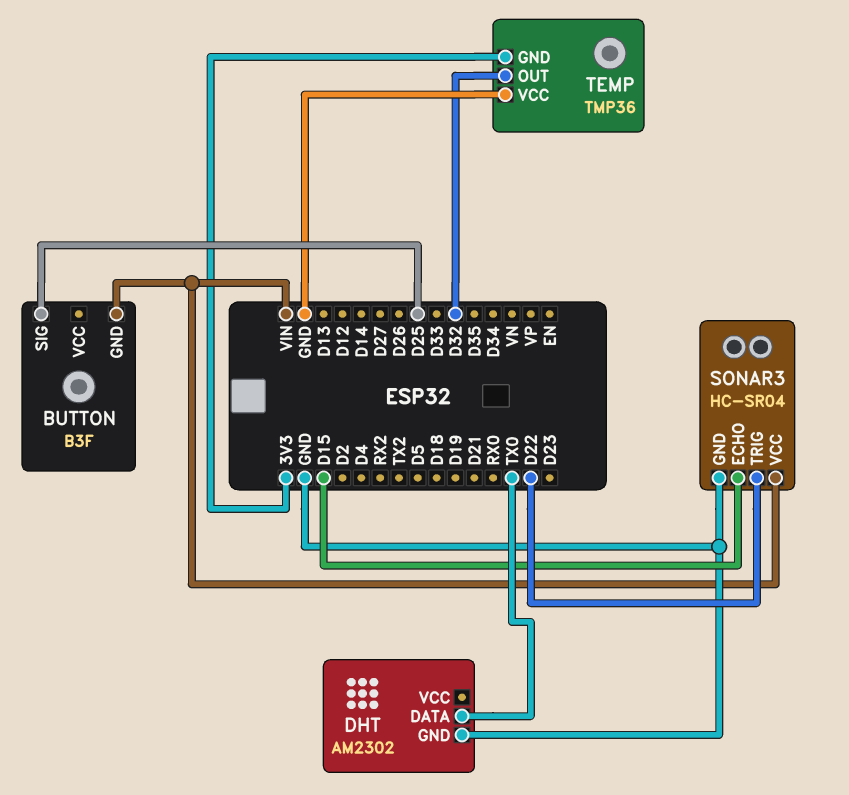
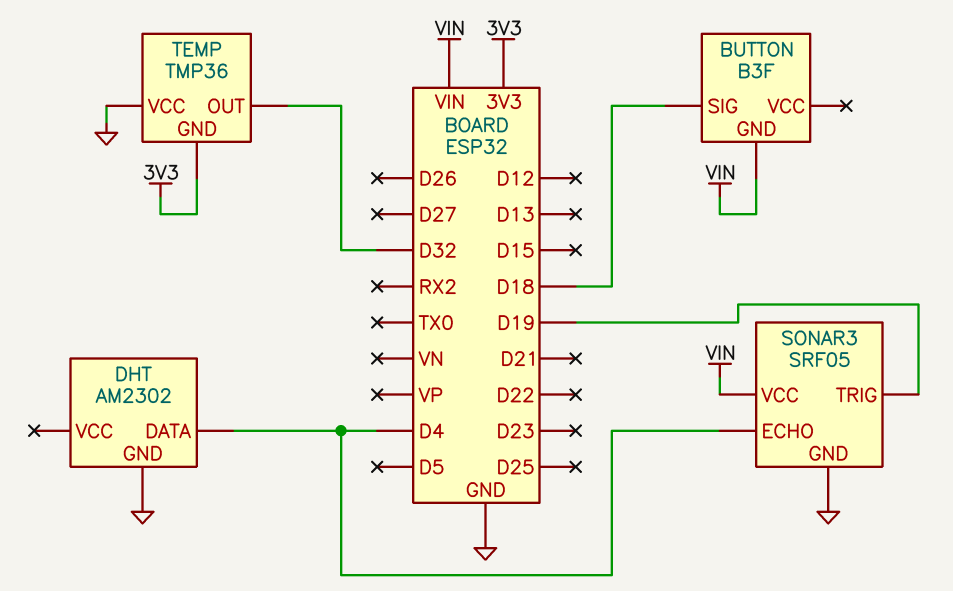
BUTTON pin SIG: D25 -> D18
DHT pin DATA: TX0 -> D4
SONAR3: HC-SR04 -> SRF05
SONAR3 pin ECHO: D15 -> D4
SONAR3 pin TRIG: D22 -> D19

